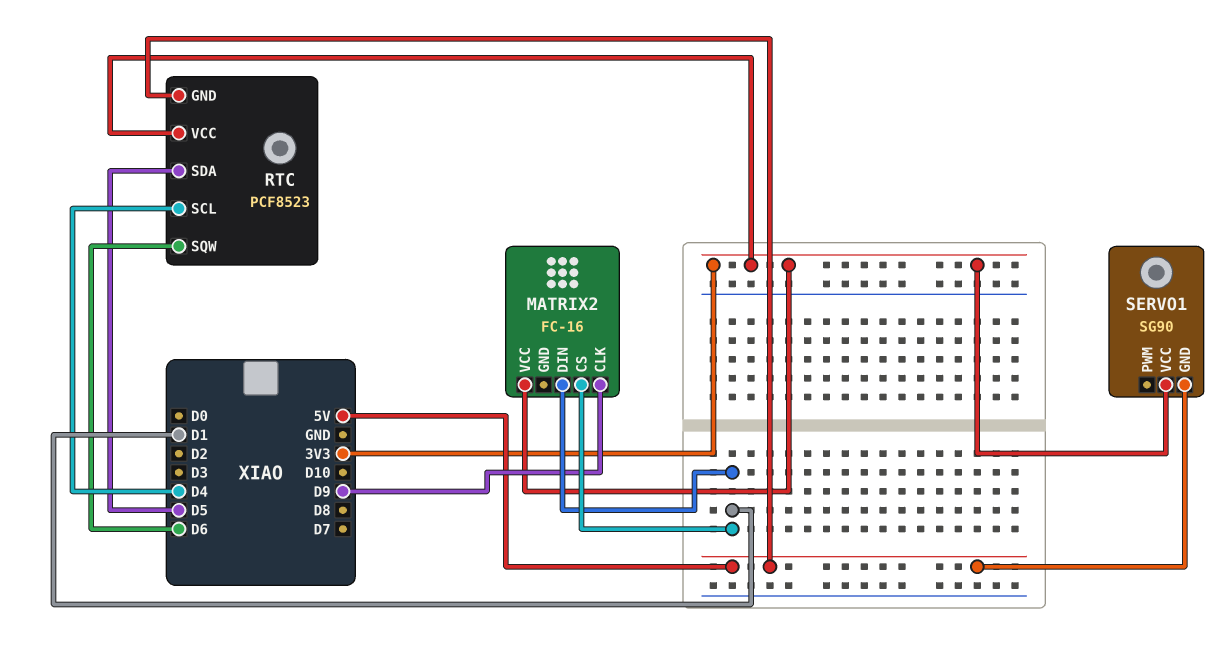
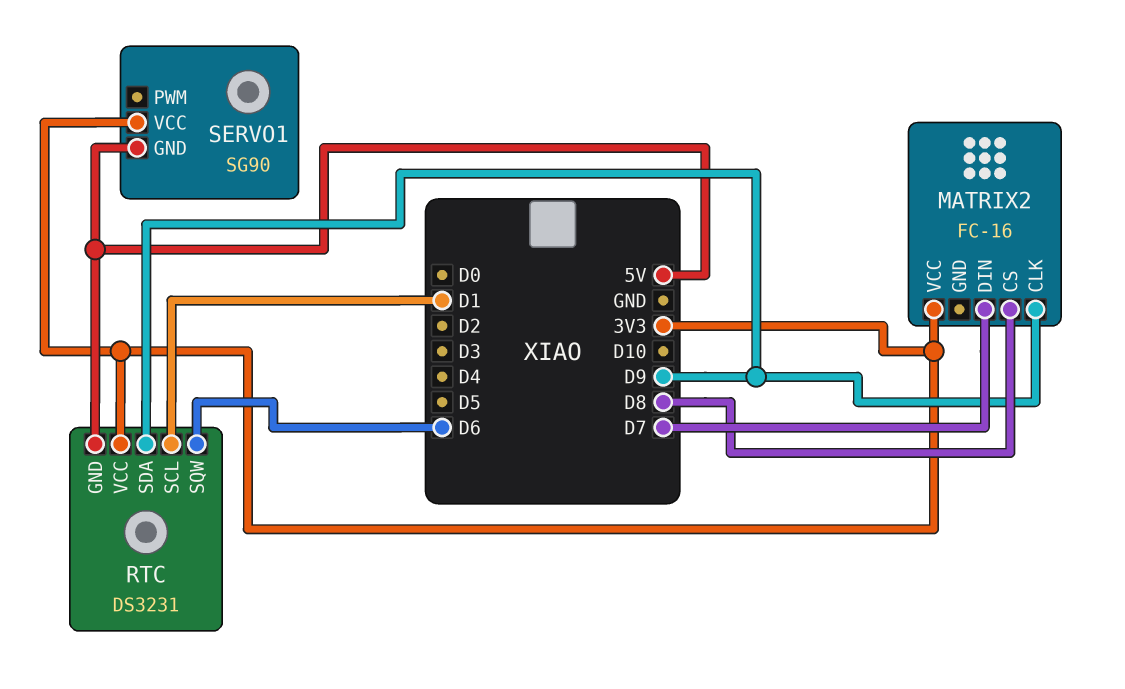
MATRIX2 pin CS: D1 -> D8
MATRIX2 pin DIN: D1 -> D7
RTC: PCF8523 -> DS3231
RTC pin SCL: D4 -> D1
RTC pin SDA: D5 -> D9

